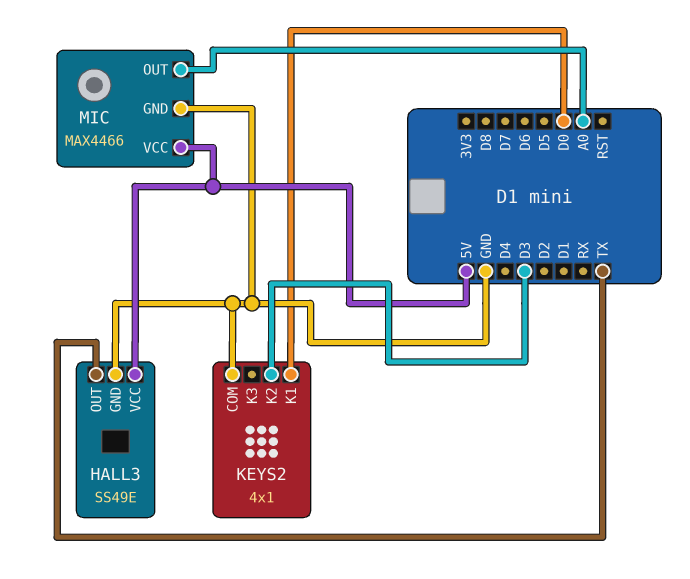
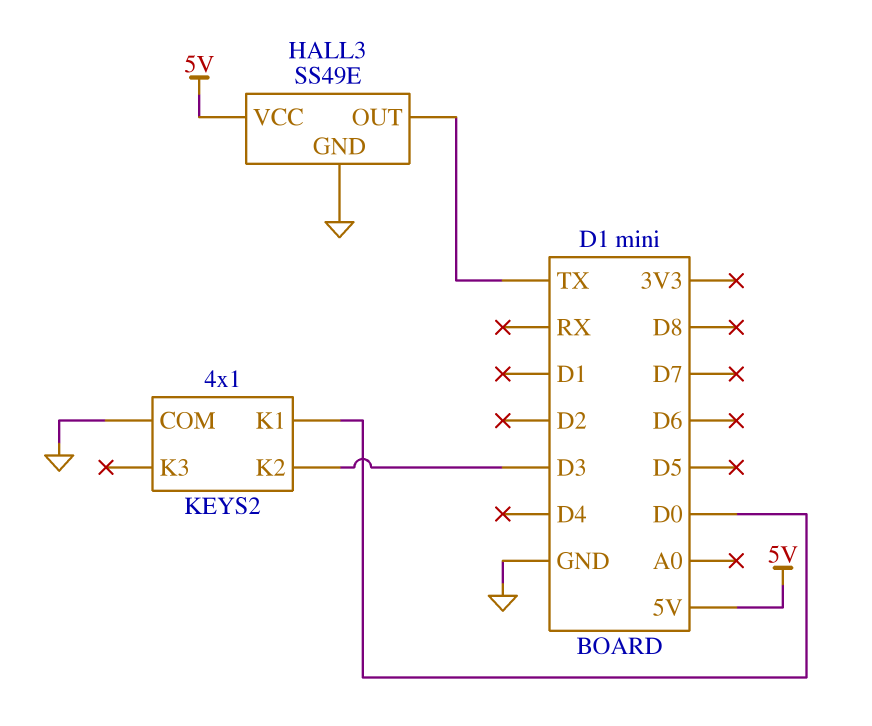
MIC: MAX4466 -> none
MIC pin GND: GND -> none
MIC pin OUT: A0 -> none
MIC pin VCC: 5V -> none

